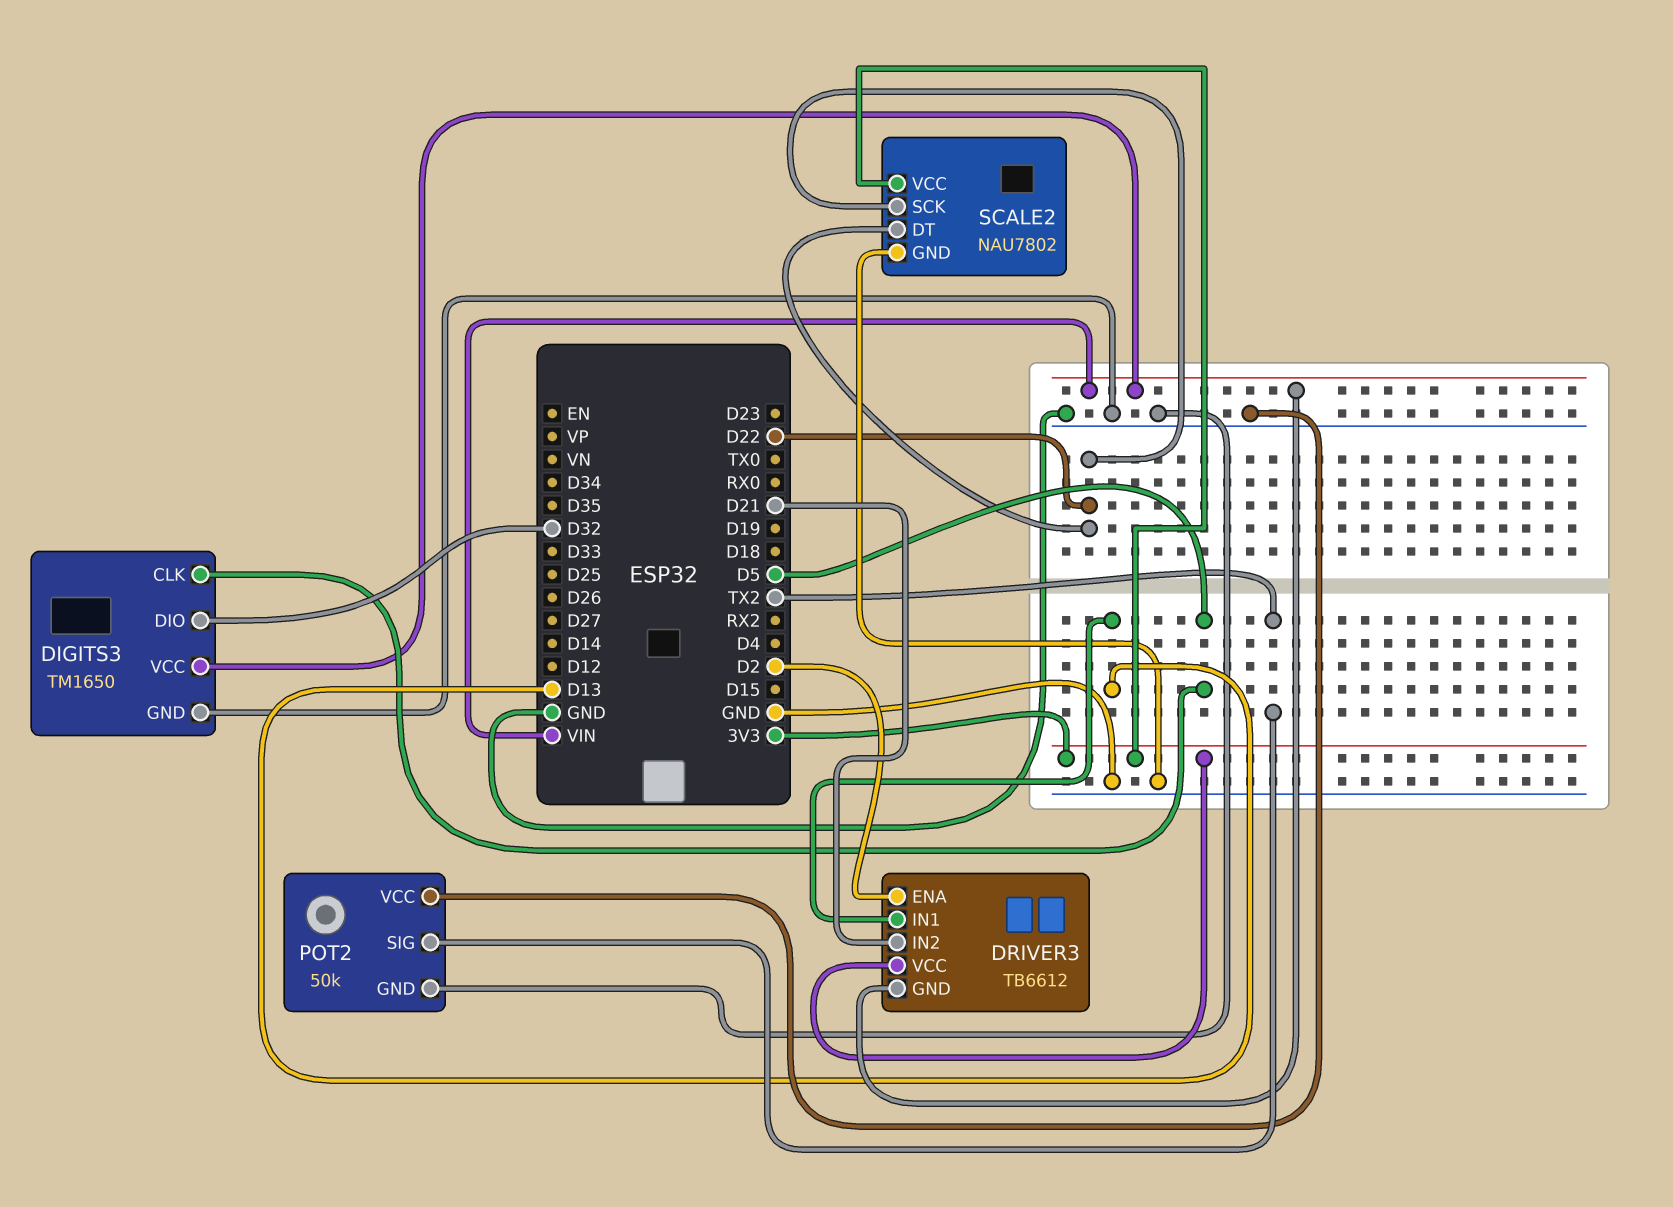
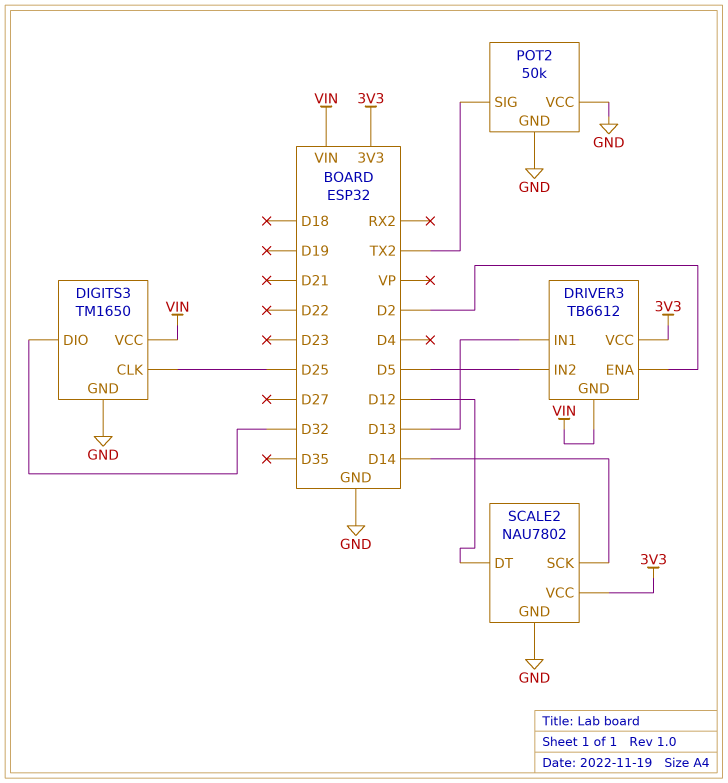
DIGITS3 pin CLK: D5 -> D25
DRIVER3 pin IN2: D21 -> D5
SCALE2 pin DT: D22 -> D12
SCALE2 pin SCK: D22 -> D14

